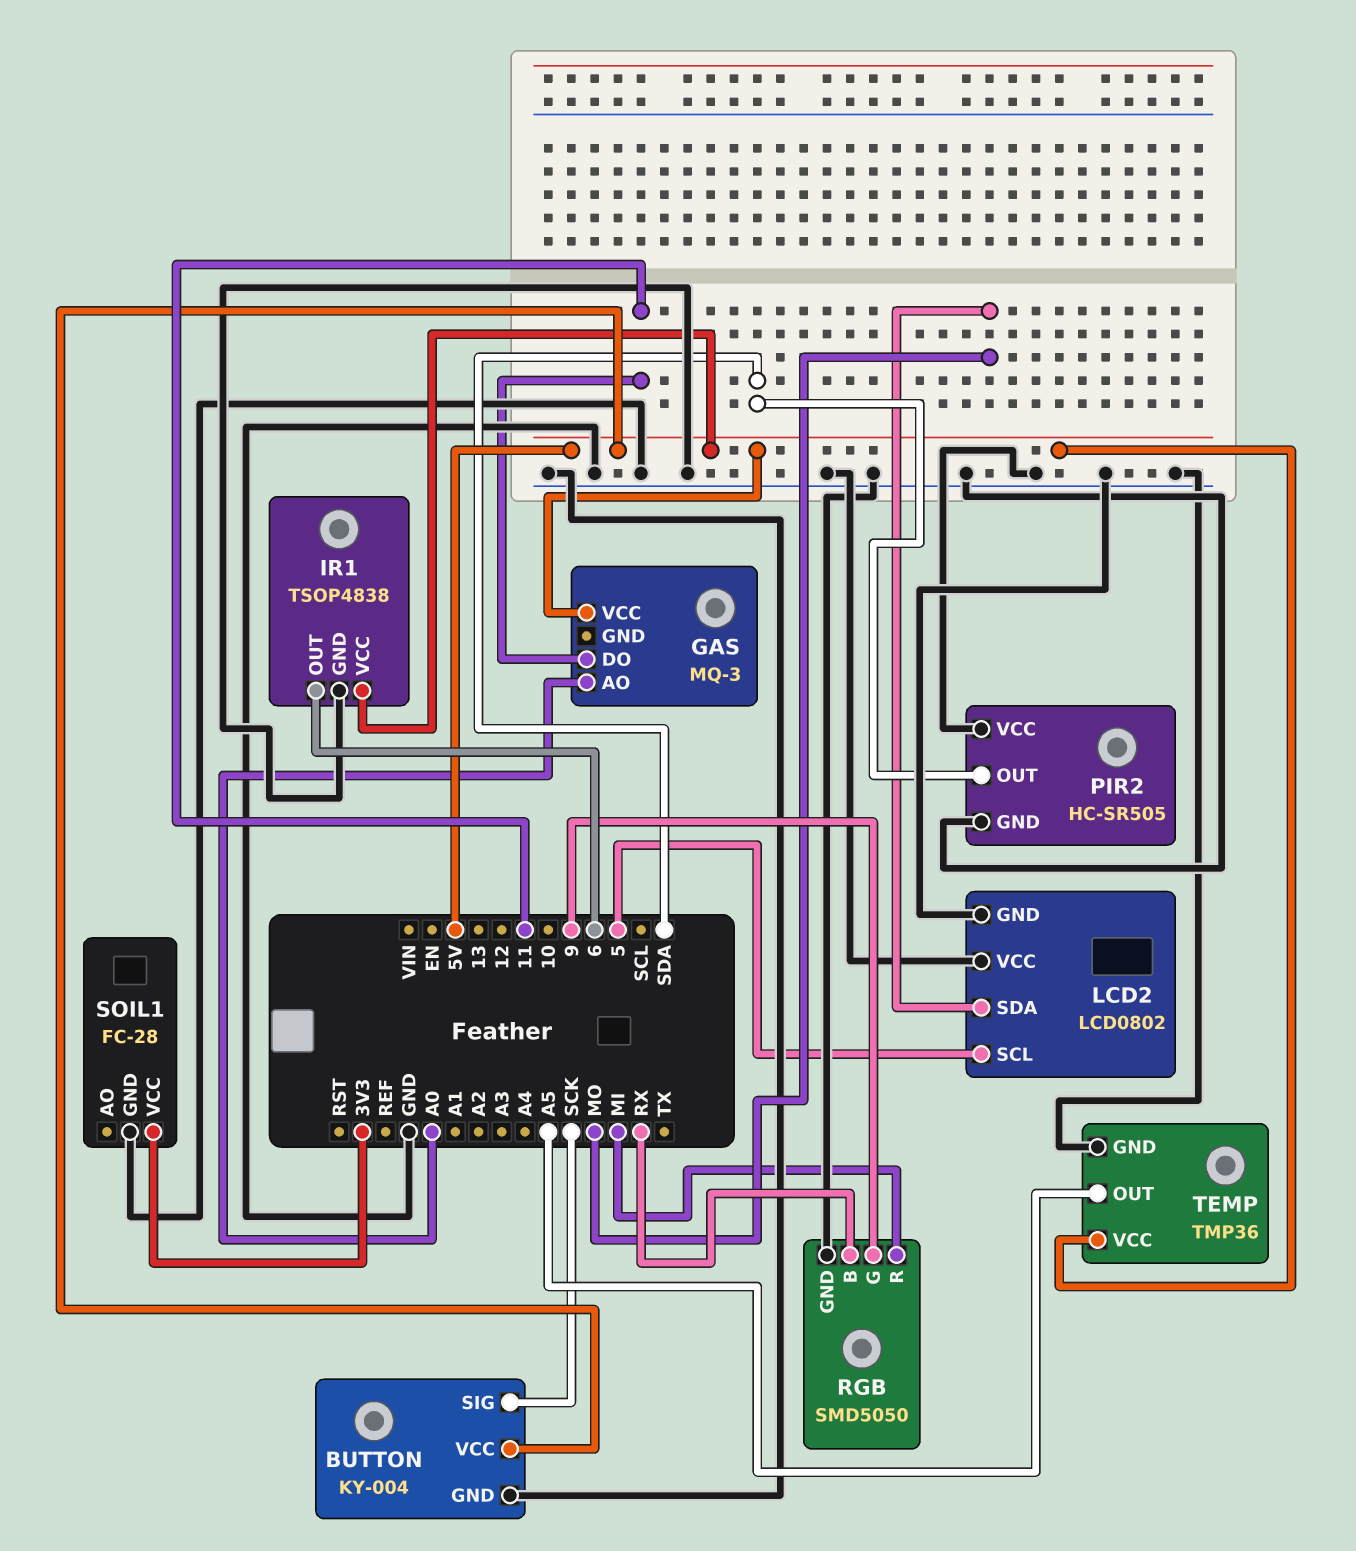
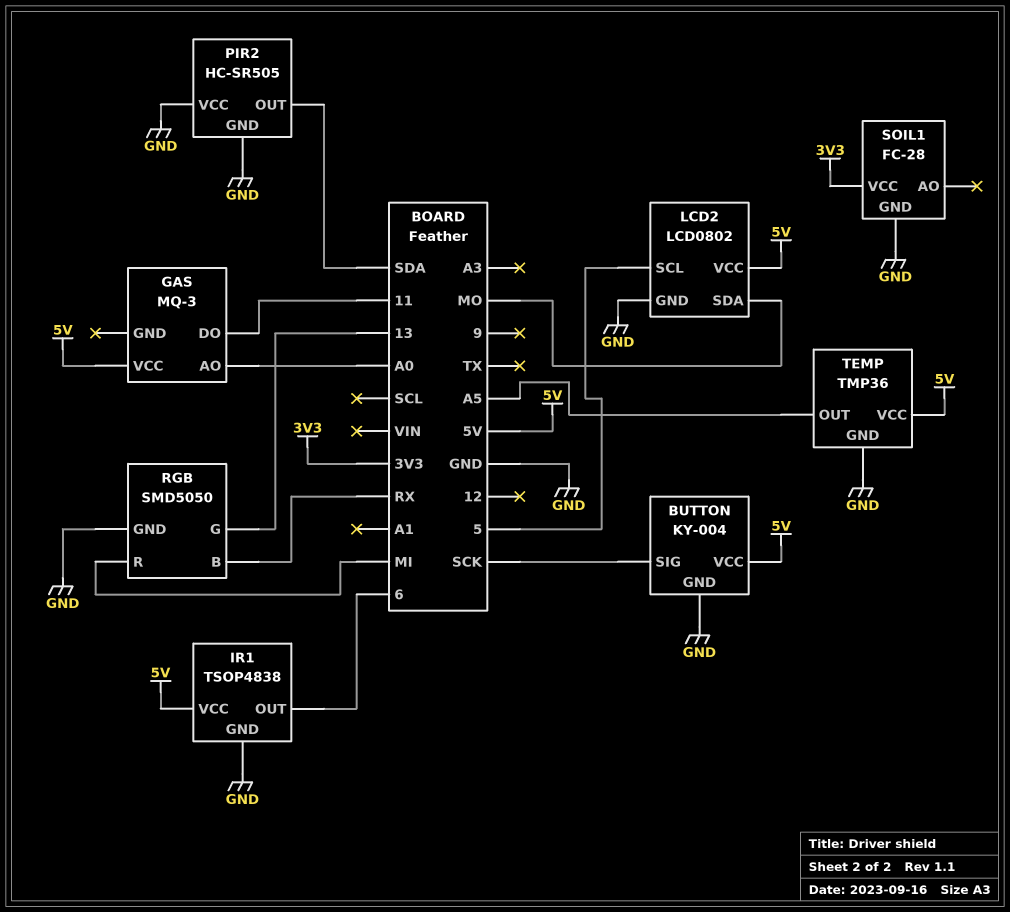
LCD2 pin VCC: GND -> 5V
RGB pin G: 9 -> 13

